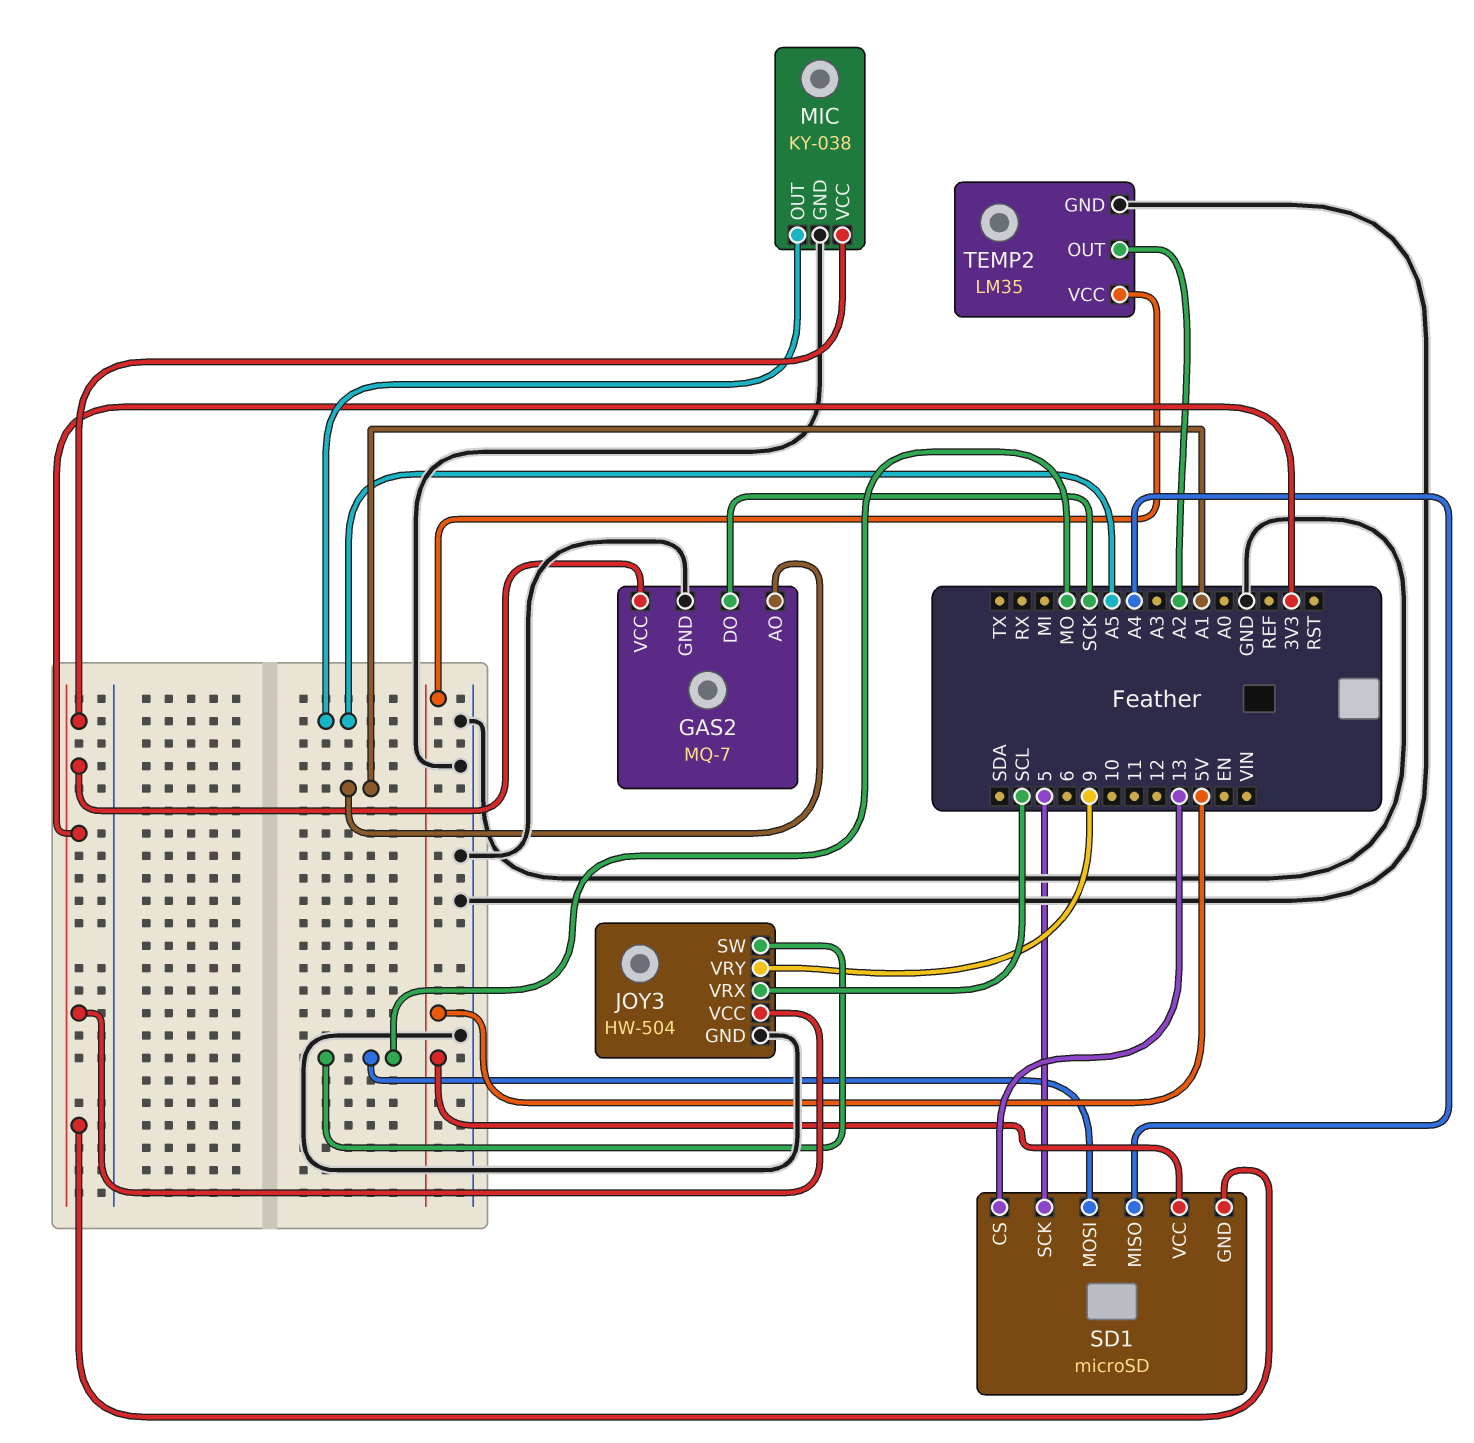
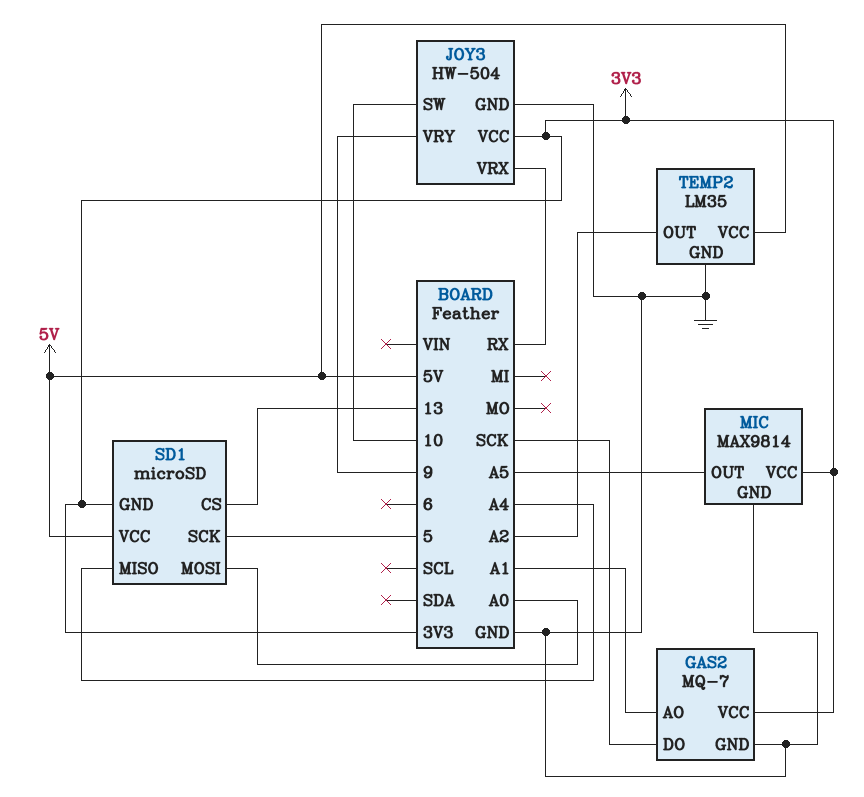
JOY3 pin SW: MO -> 10
JOY3 pin VRX: SCL -> RX
MIC: KY-038 -> MAX9814
SD1 pin MOSI: MO -> A0

